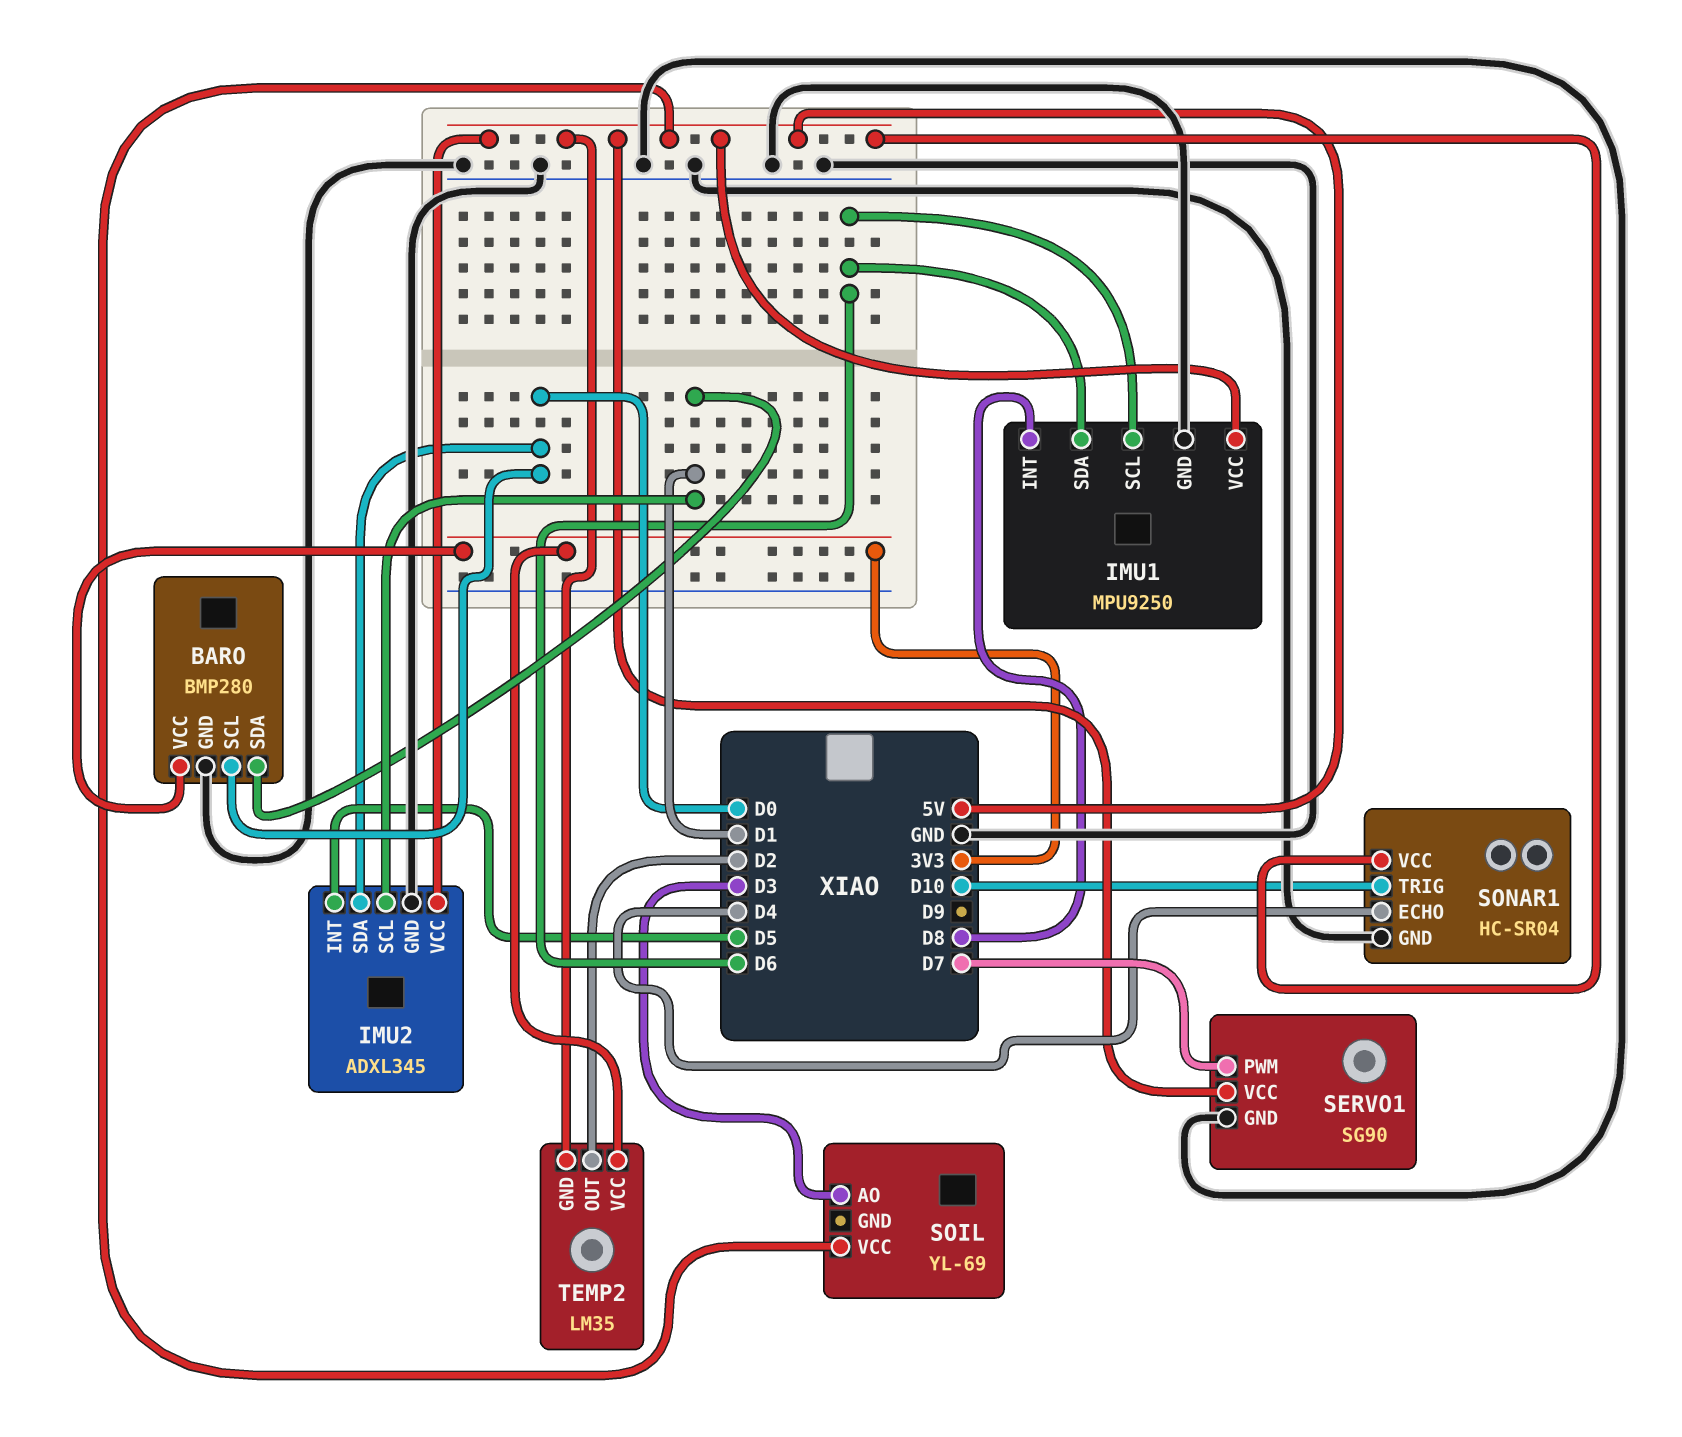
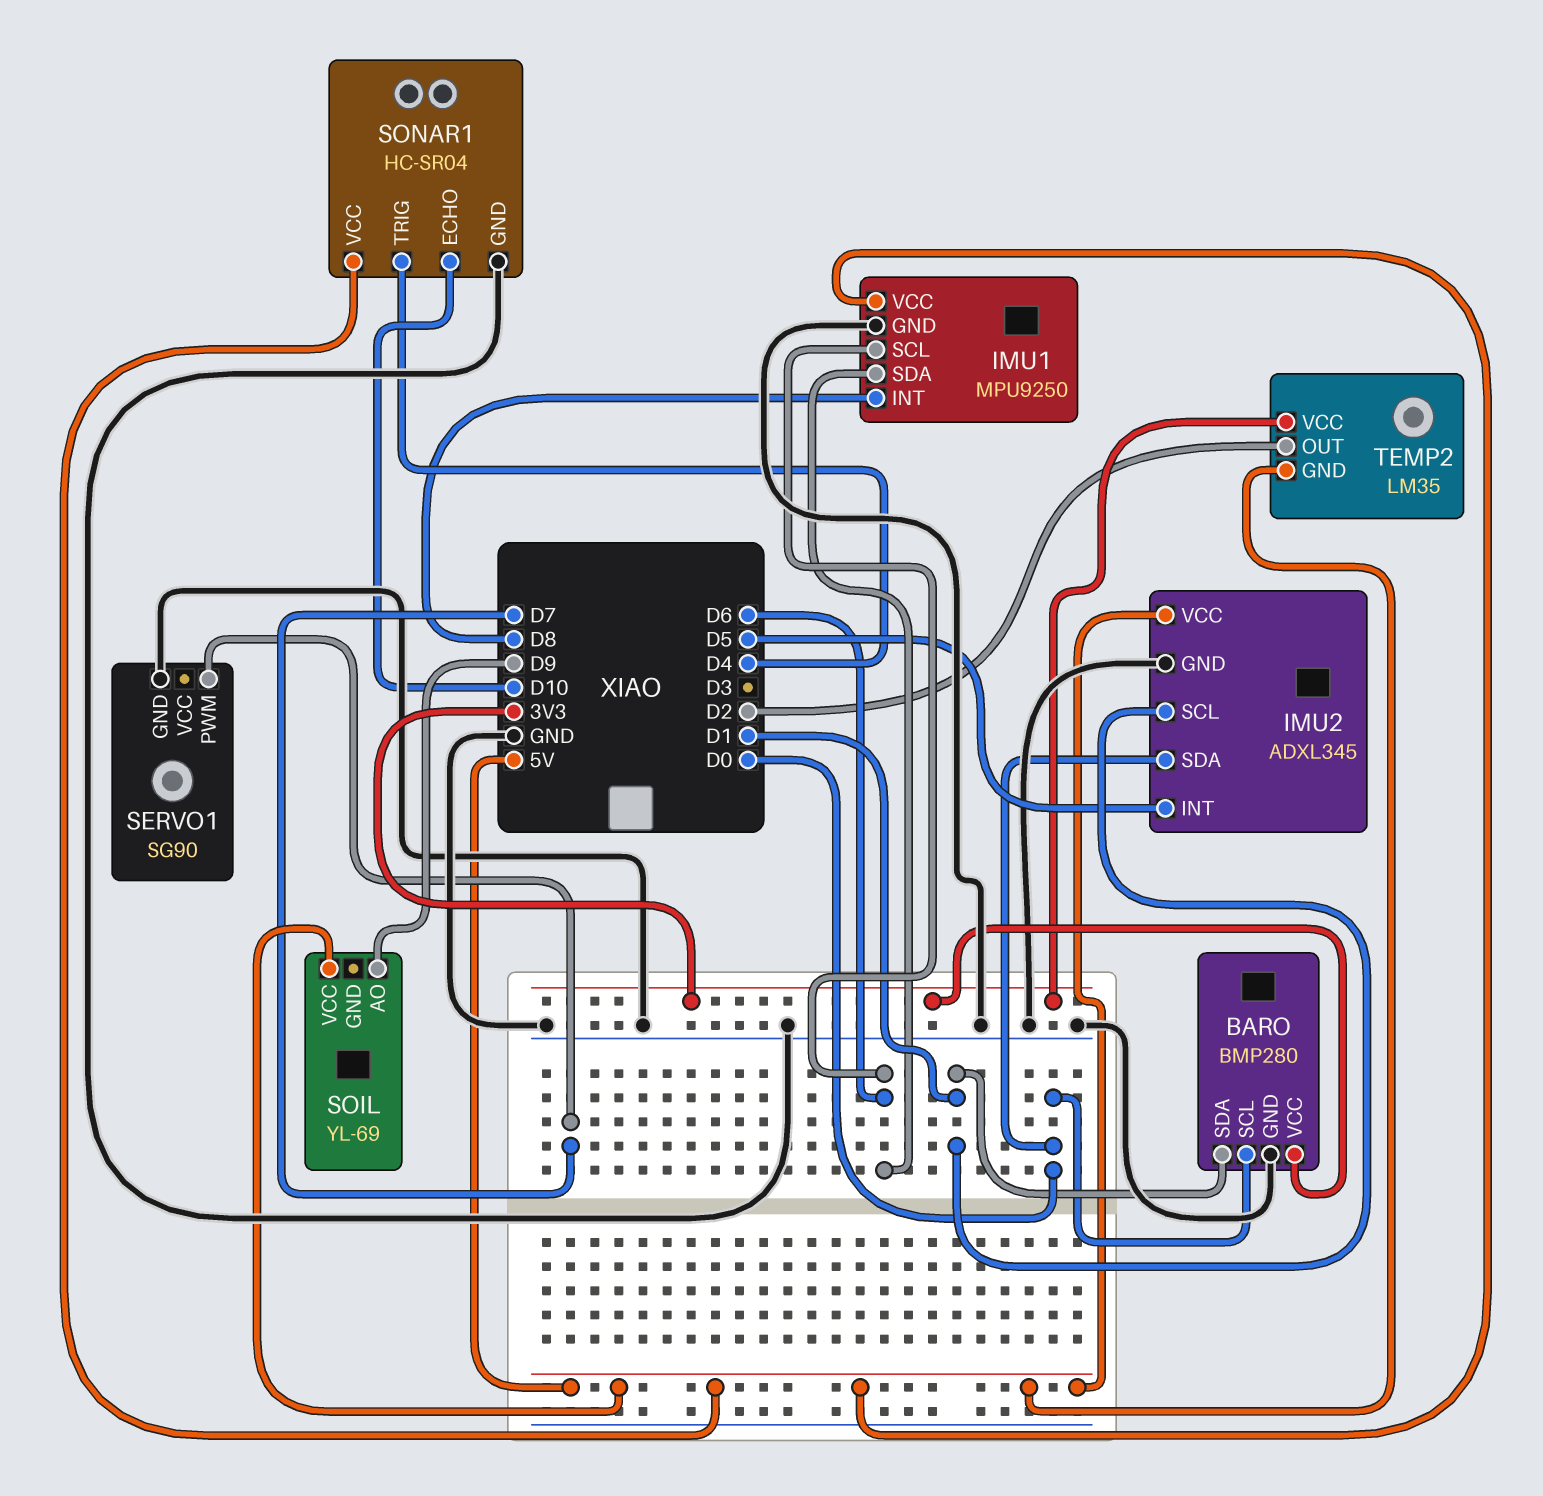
SERVO1 pin VCC: 5V -> none
SOIL pin AO: D3 -> D9
SONAR1 pin ECHO: D4 -> D10
SONAR1 pin TRIG: D10 -> D4

